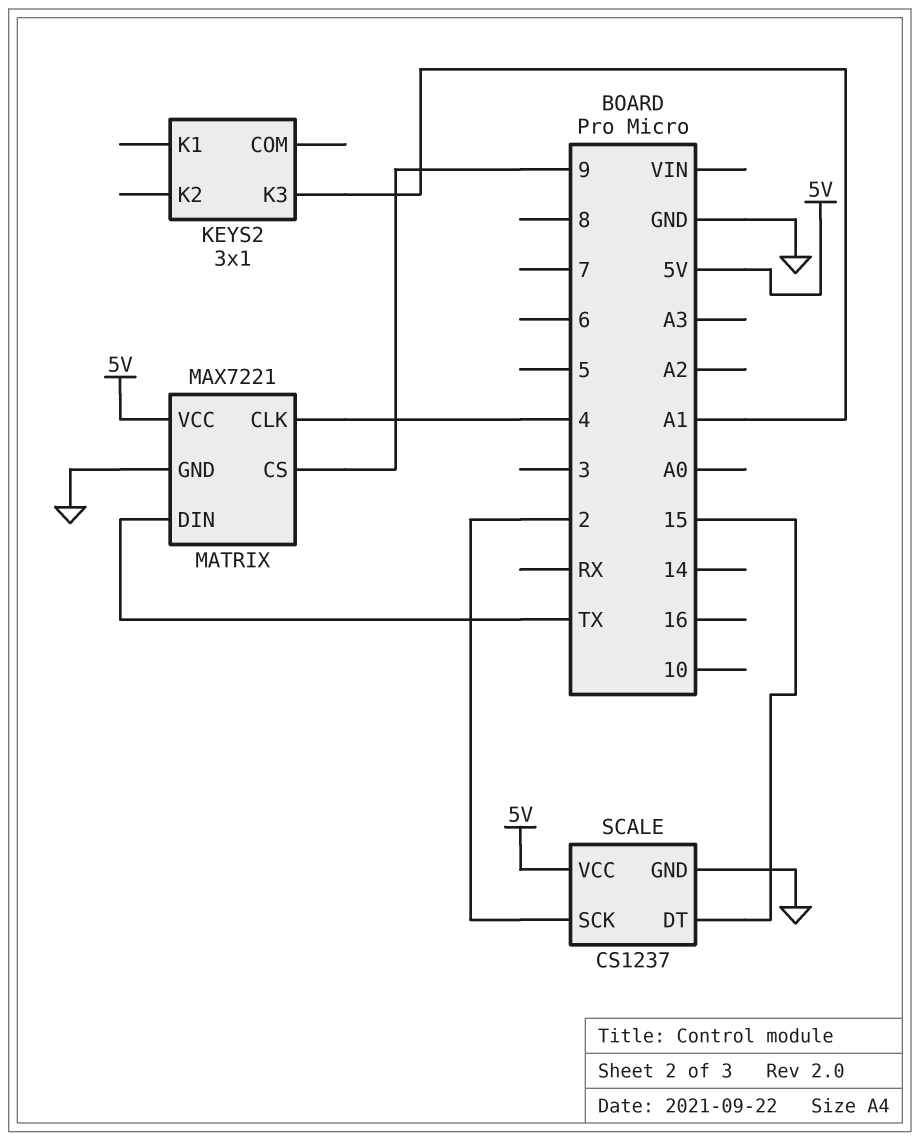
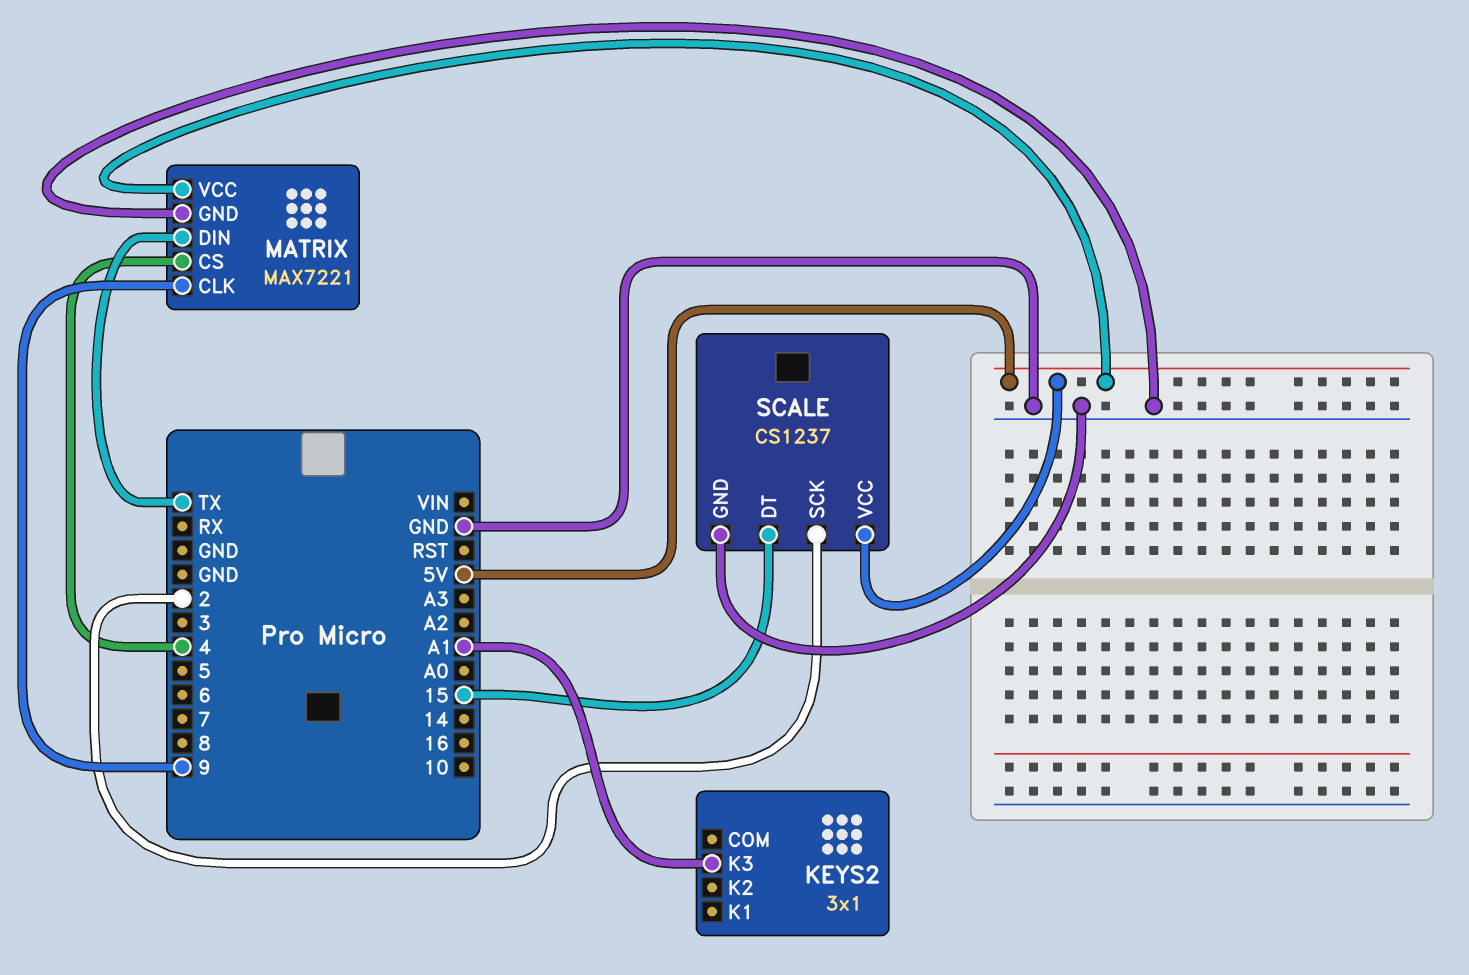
MATRIX pin CLK: 4 -> 9
MATRIX pin CS: 9 -> 4

